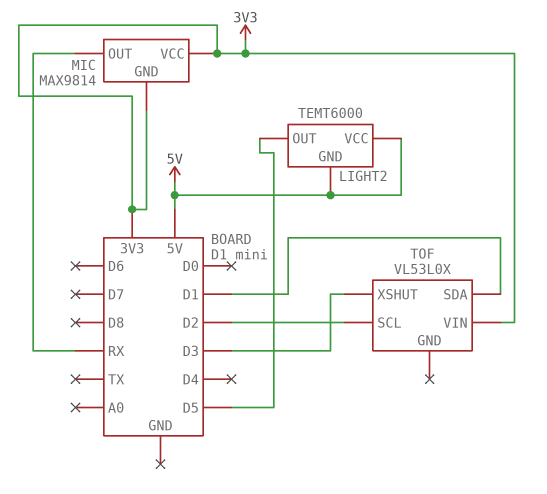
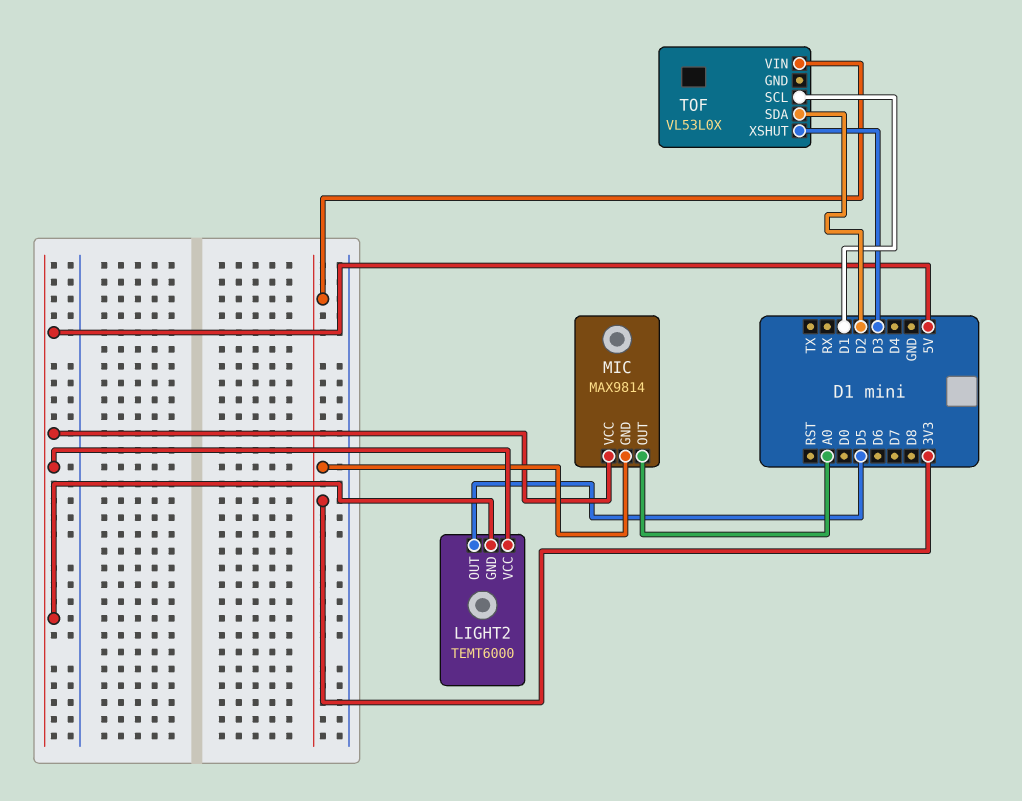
MIC pin OUT: RX -> A0
MIC pin VCC: 3V3 -> 5V
TOF pin SCL: D2 -> D1
TOF pin SDA: D1 -> D2

